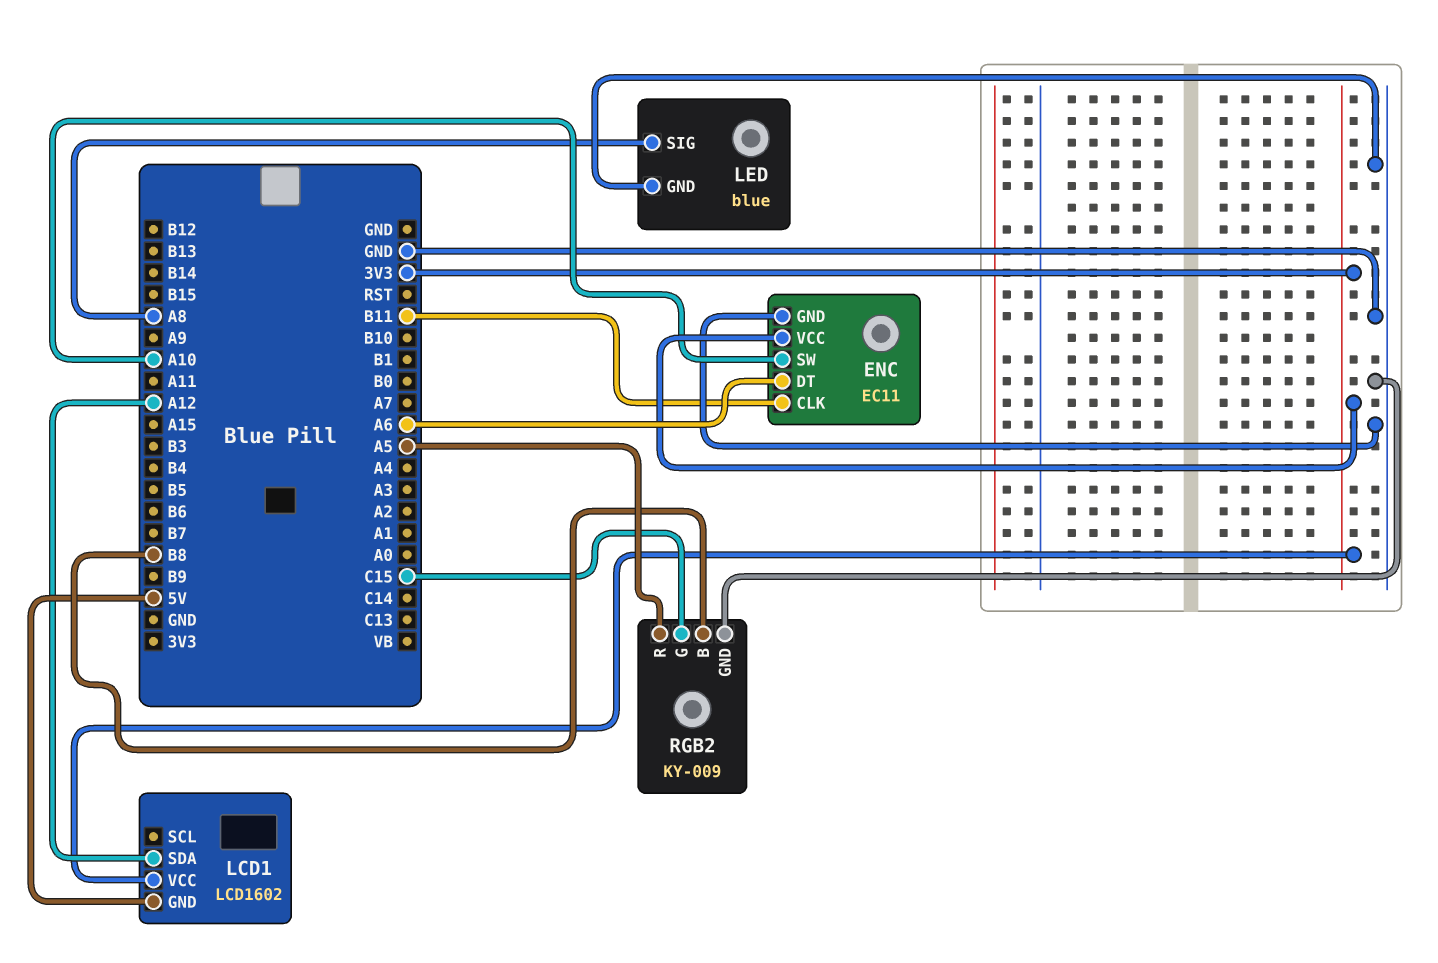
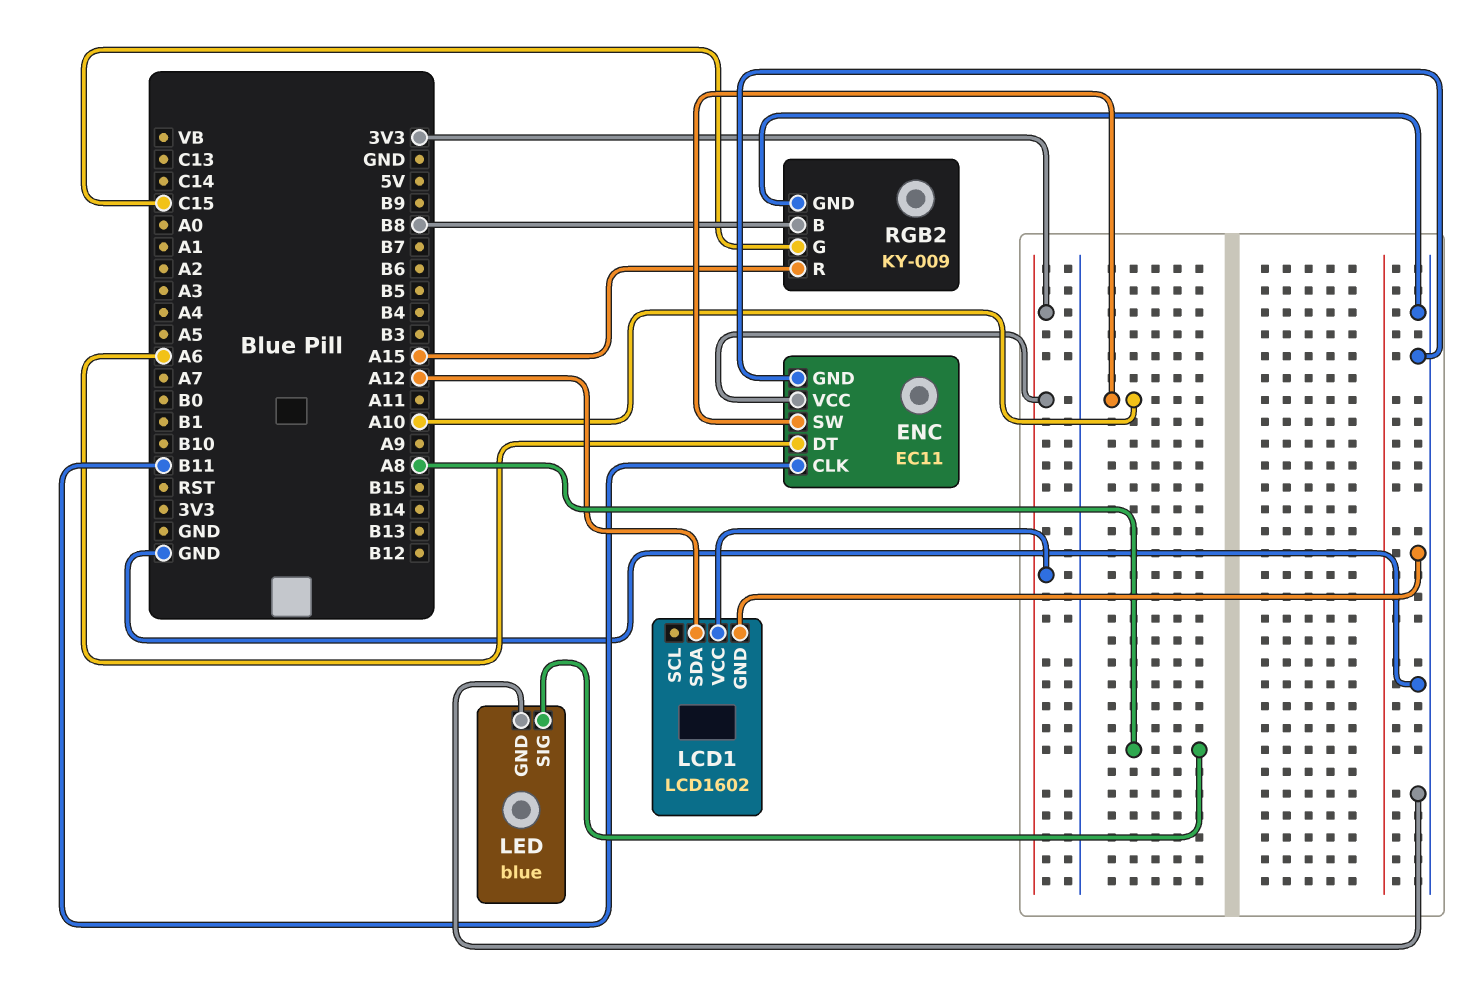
LCD1 pin GND: 5V -> GND
RGB2 pin R: A5 -> A15

